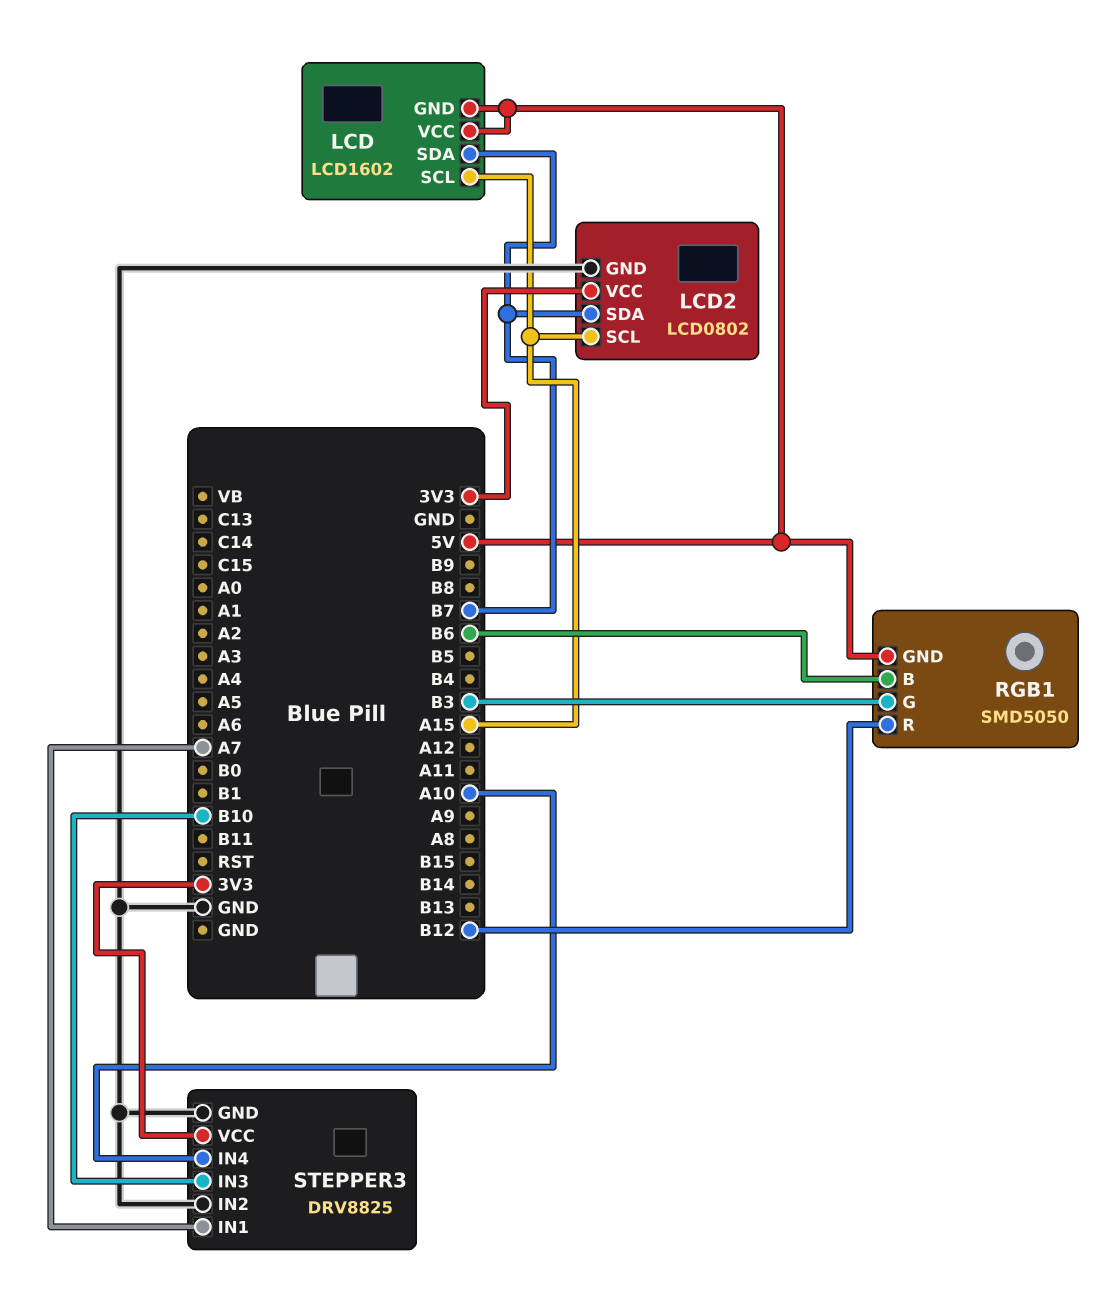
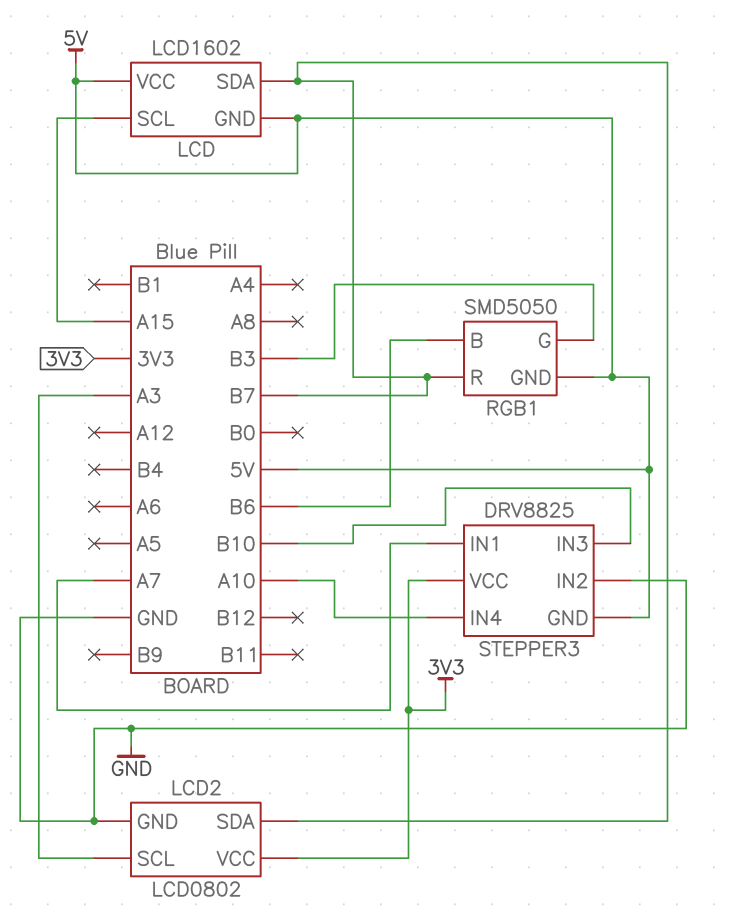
LCD2 pin SCL: A15 -> A3
RGB1 pin R: B12 -> B7
STEPPER3 pin GND: GND -> 5V

